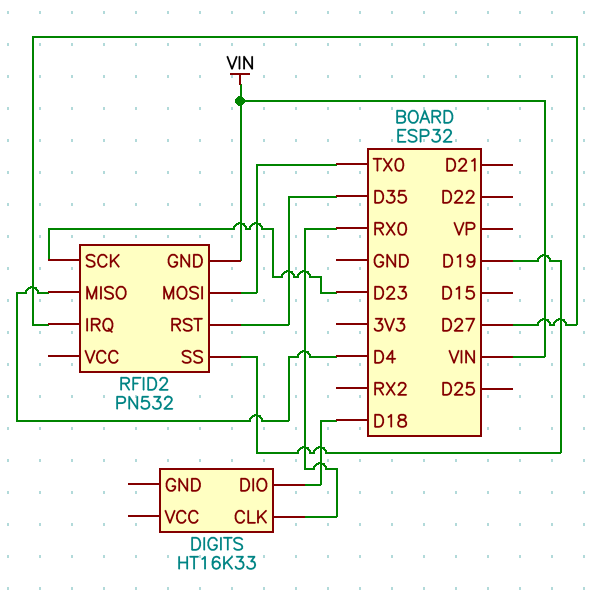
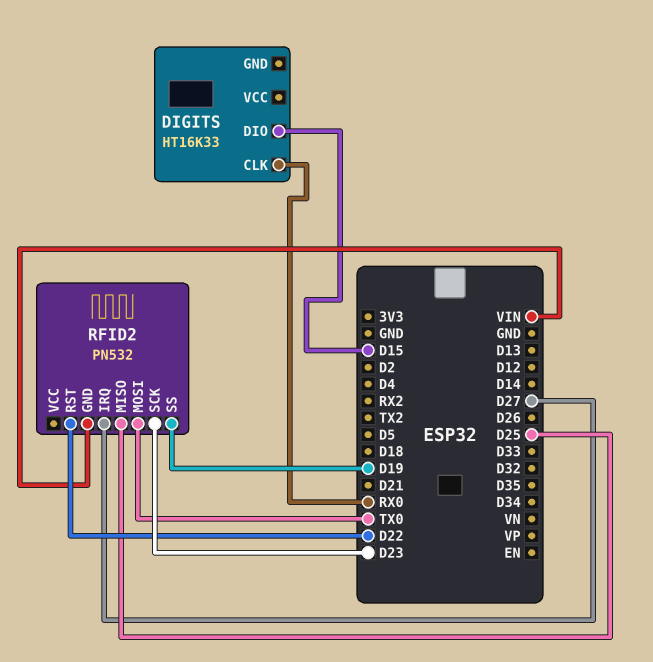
DIGITS pin DIO: D18 -> D15
RFID2 pin MISO: D4 -> D25
RFID2 pin RST: D35 -> D22

